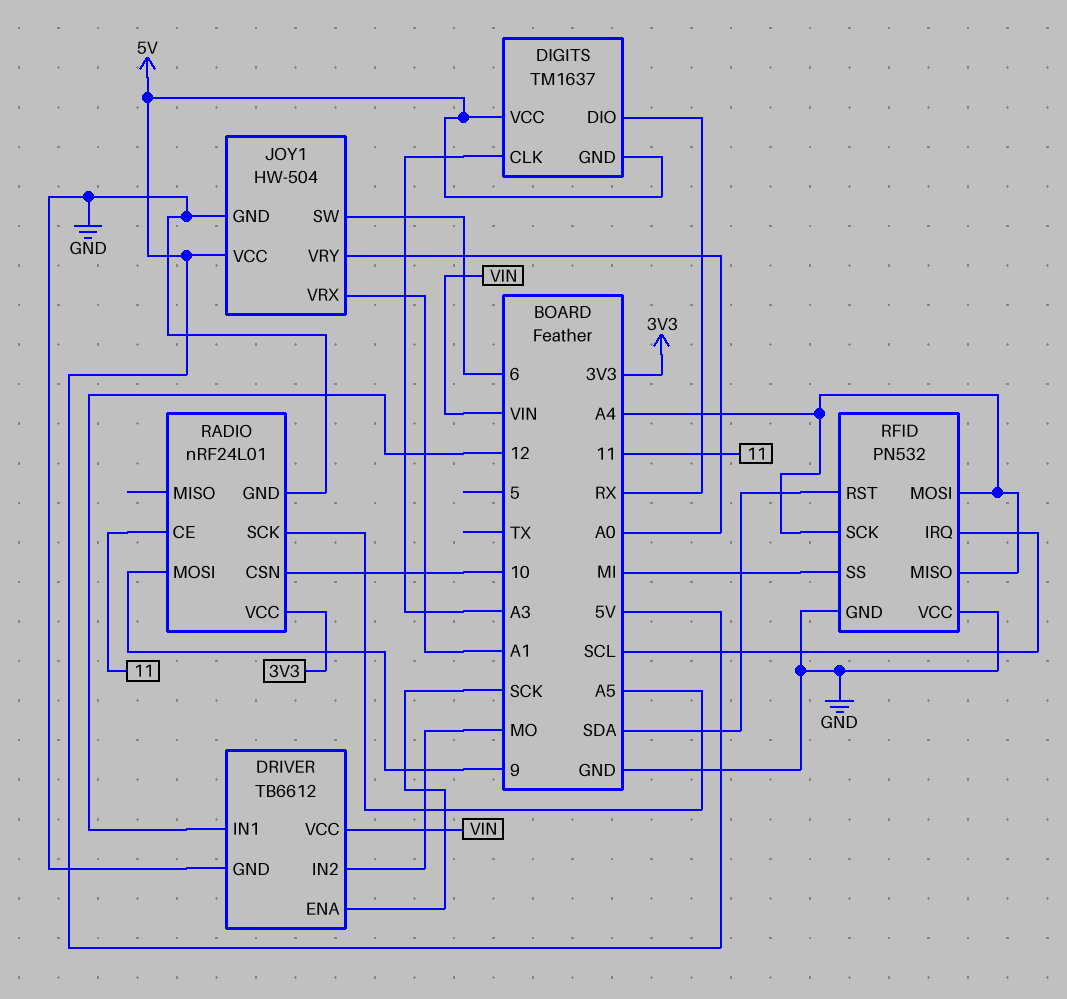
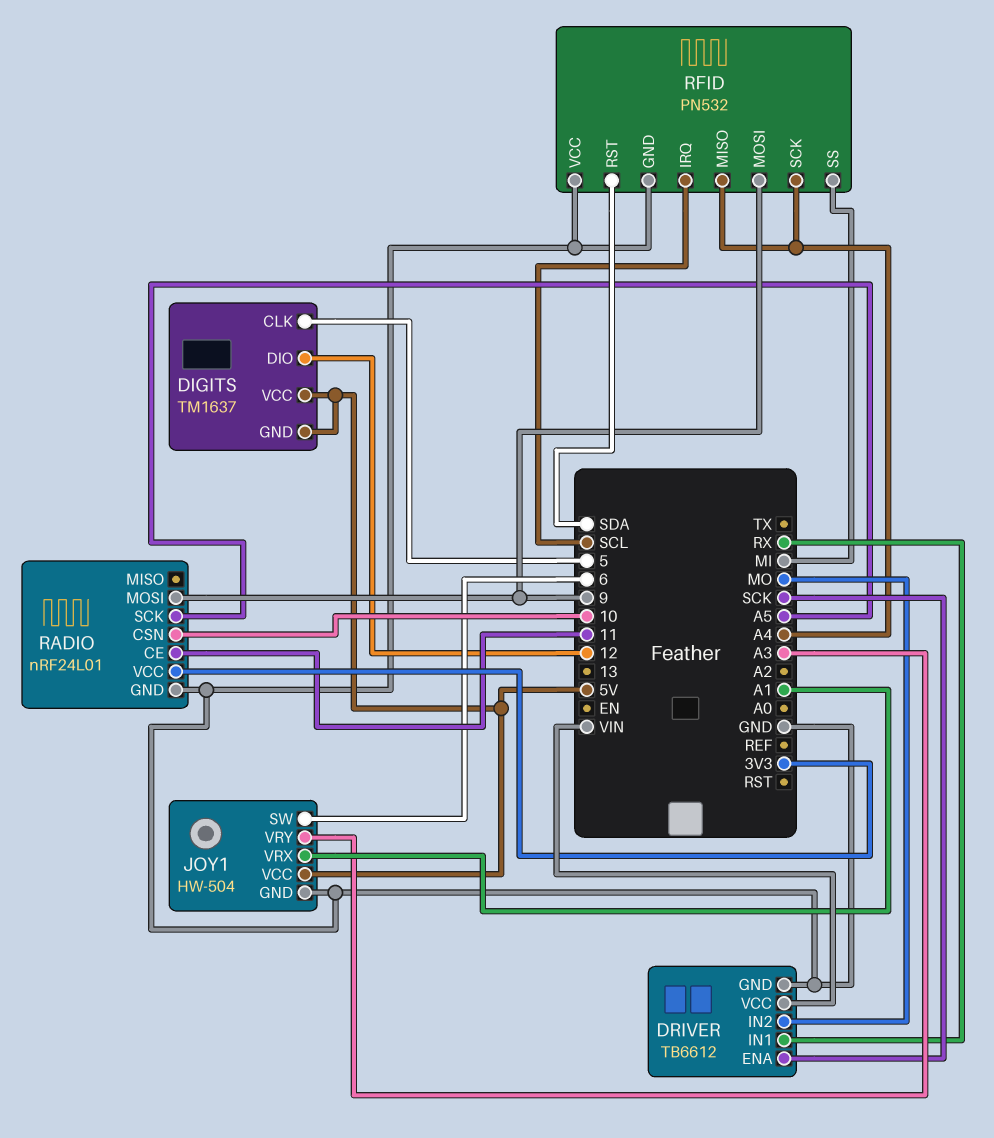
DIGITS pin CLK: A3 -> 5
DIGITS pin DIO: RX -> 12
DRIVER pin IN1: 12 -> RX
JOY1 pin VRY: A0 -> A3
RFID pin MOSI: A4 -> 9

